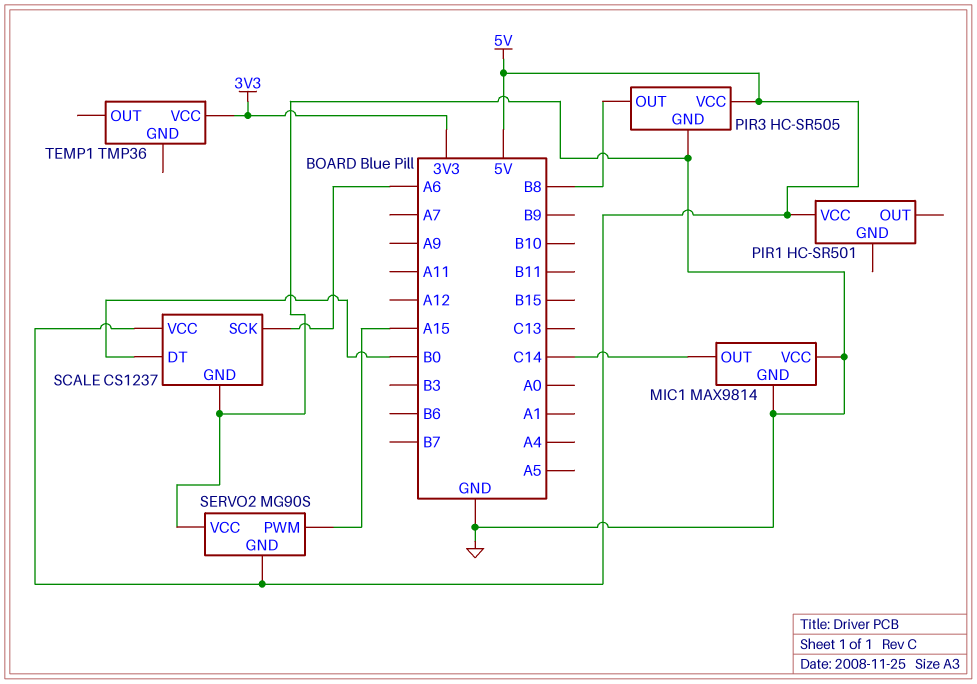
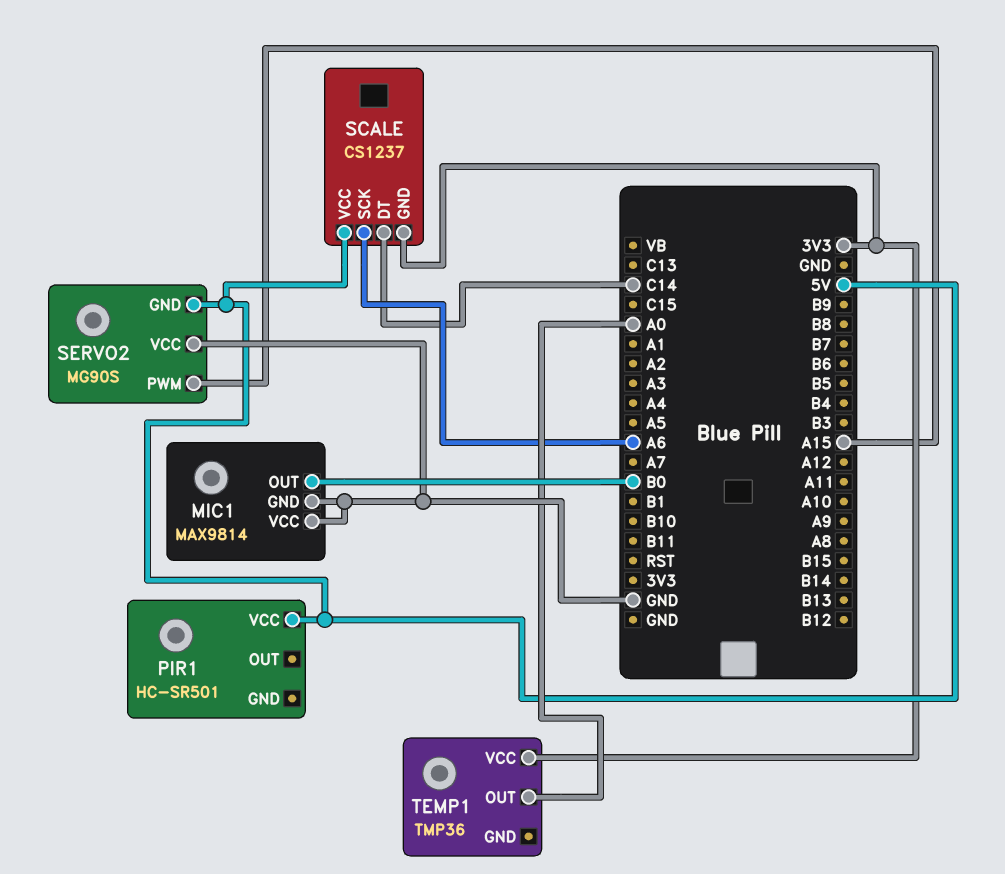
MIC1 pin OUT: C14 -> B0
PIR3: HC-SR505 -> none
PIR3 pin GND: GND -> none
PIR3 pin OUT: B8 -> none
PIR3 pin VCC: 5V -> none
SCALE pin DT: B0 -> C14
SCALE pin GND: GND -> 3V3
TEMP1 pin OUT: none -> A0

